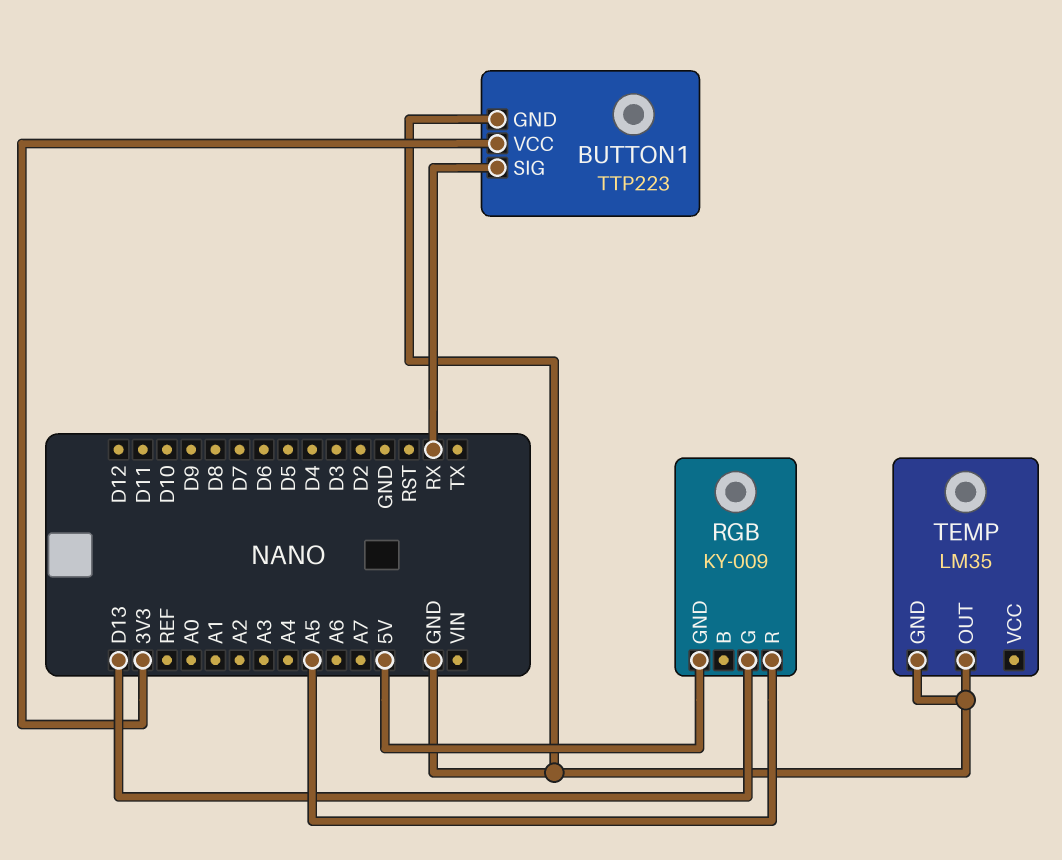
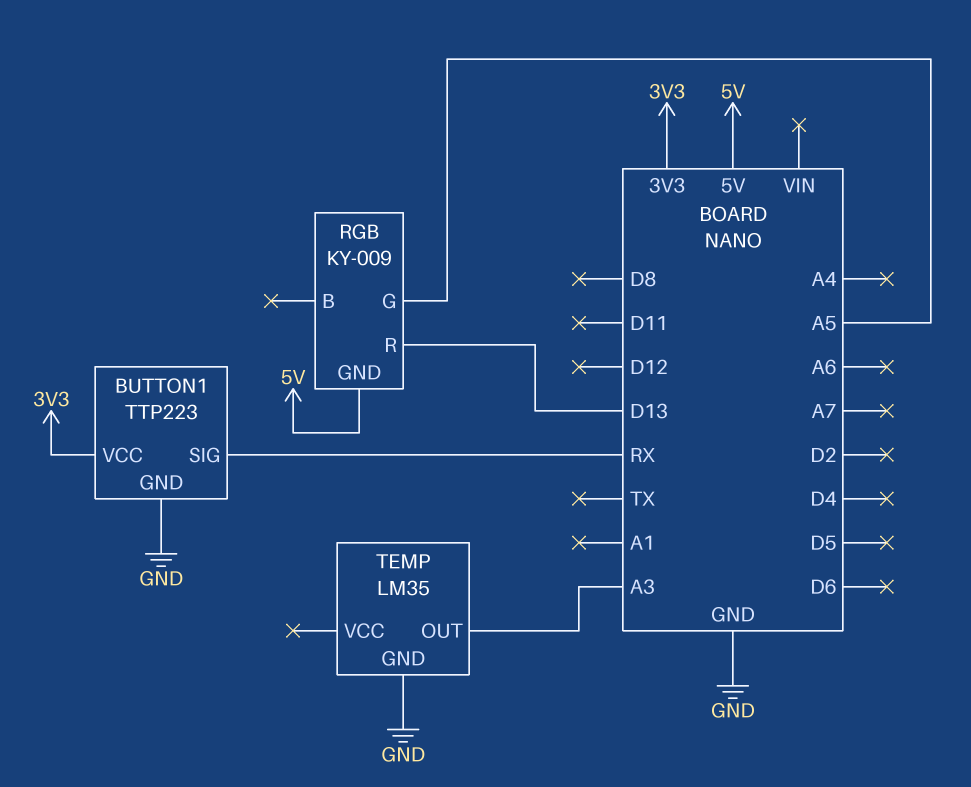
RGB pin G: D13 -> A5
RGB pin R: A5 -> D13
TEMP pin OUT: GND -> A3

